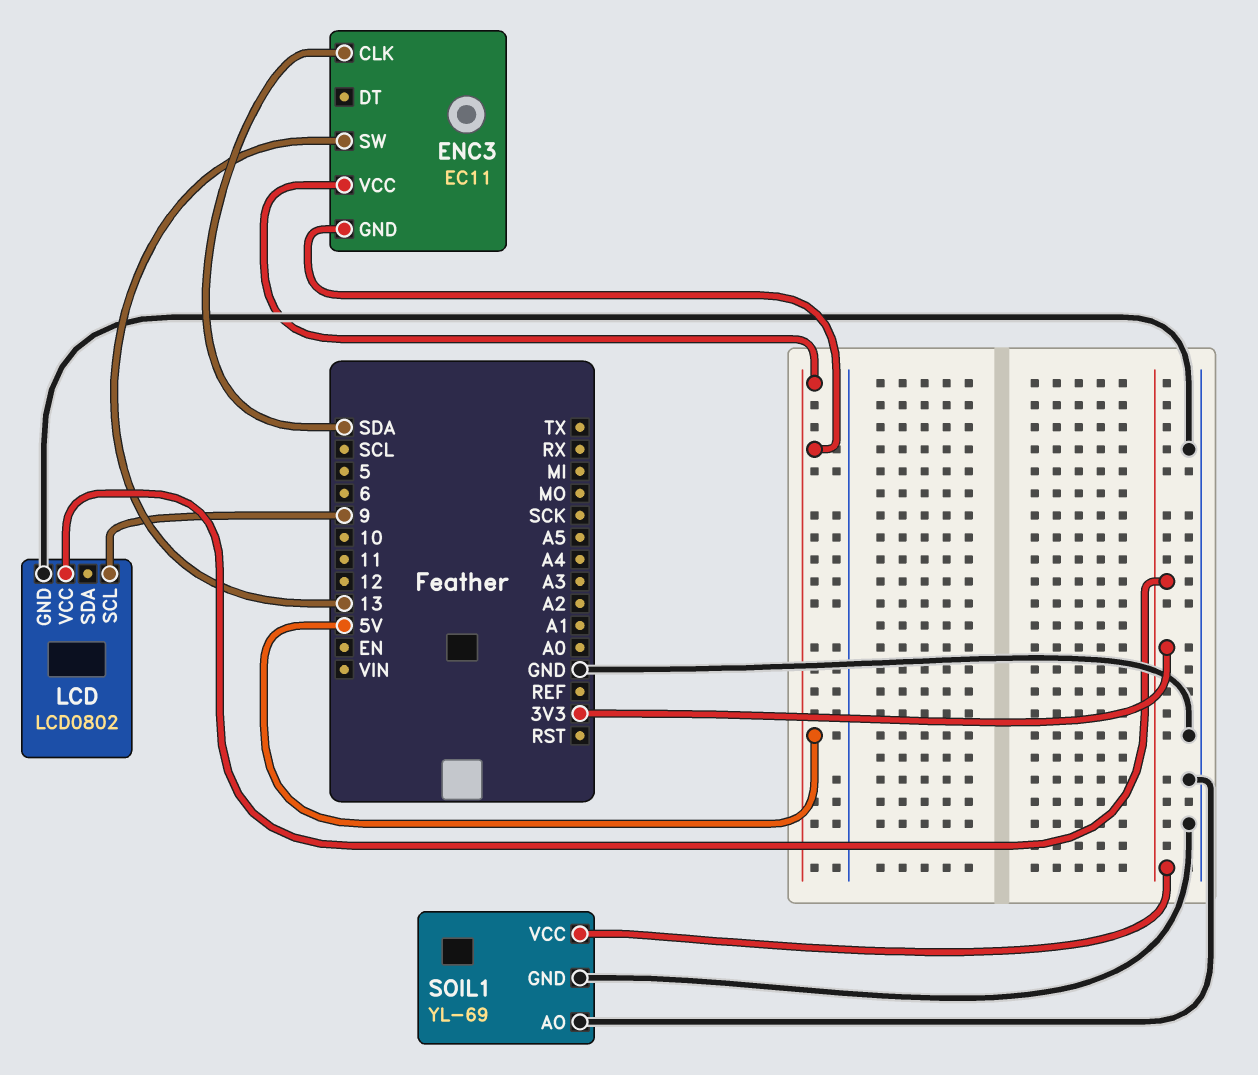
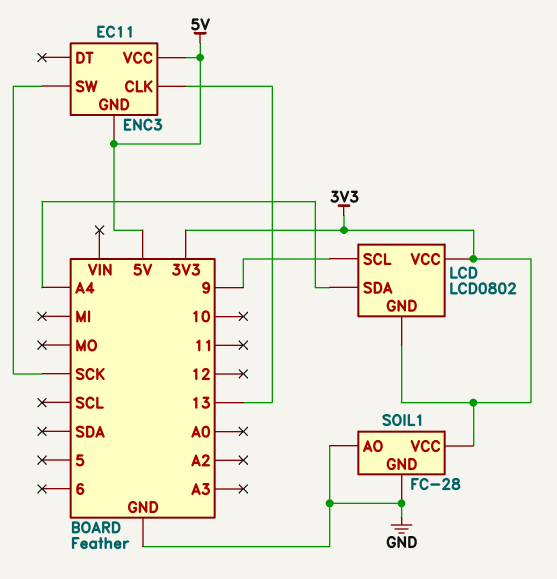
ENC3 pin CLK: SDA -> 13
ENC3 pin SW: 13 -> SCK
LCD pin GND: GND -> 3V3
LCD pin SDA: none -> A4
SOIL1: YL-69 -> FC-28

